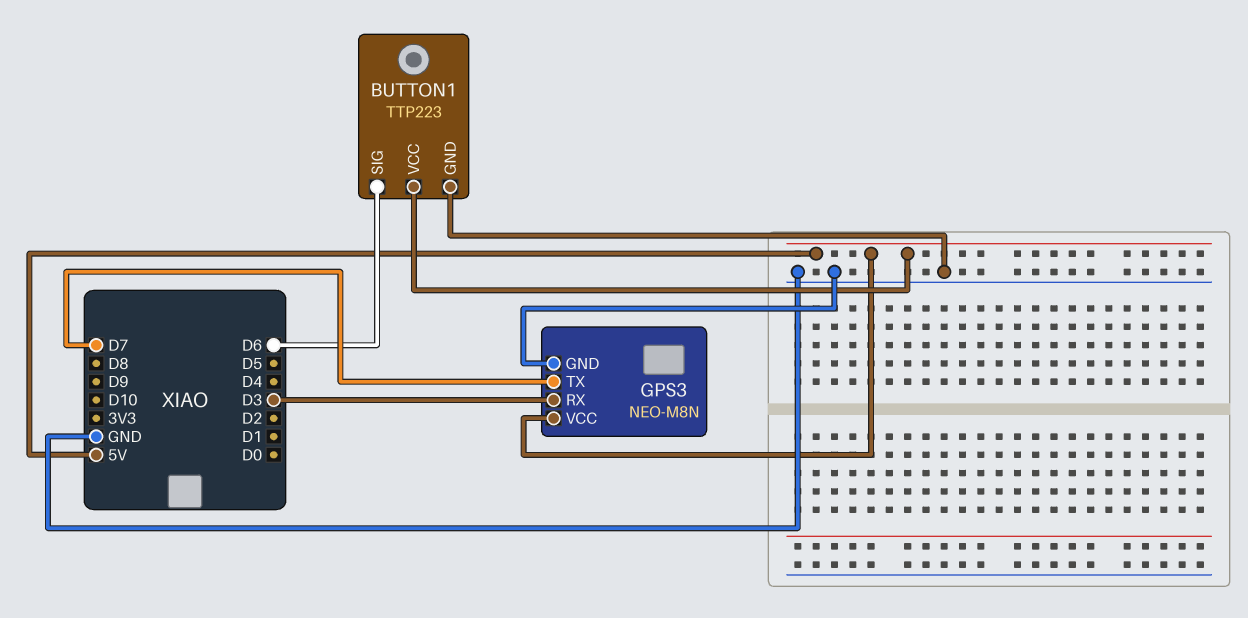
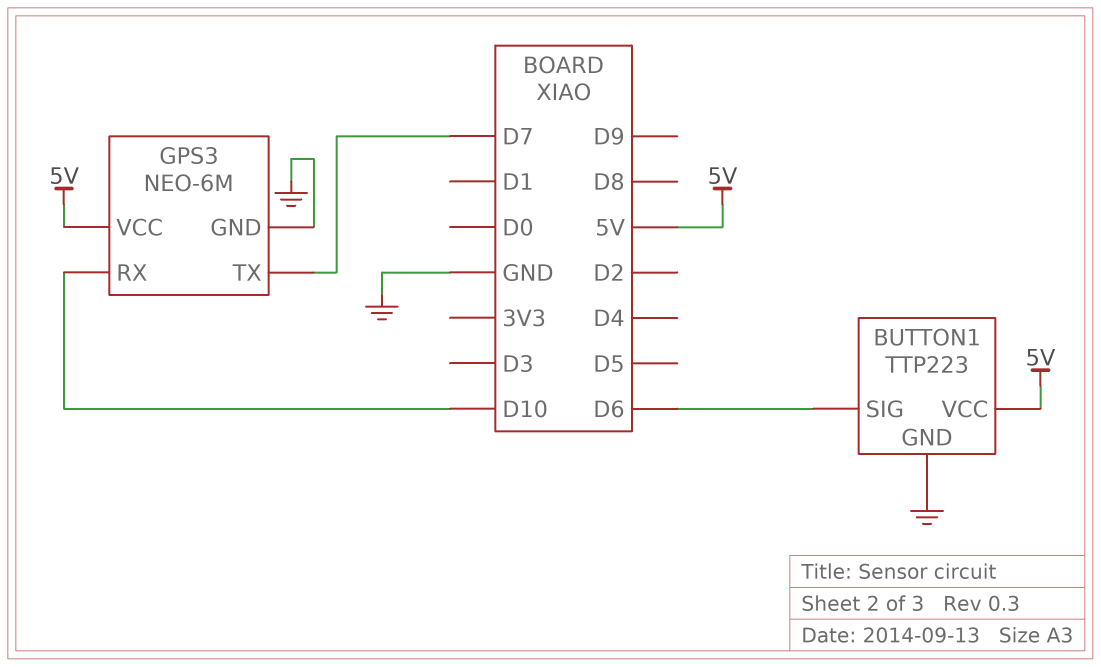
GPS3: NEO-M8N -> NEO-6M
GPS3 pin RX: D3 -> D10

